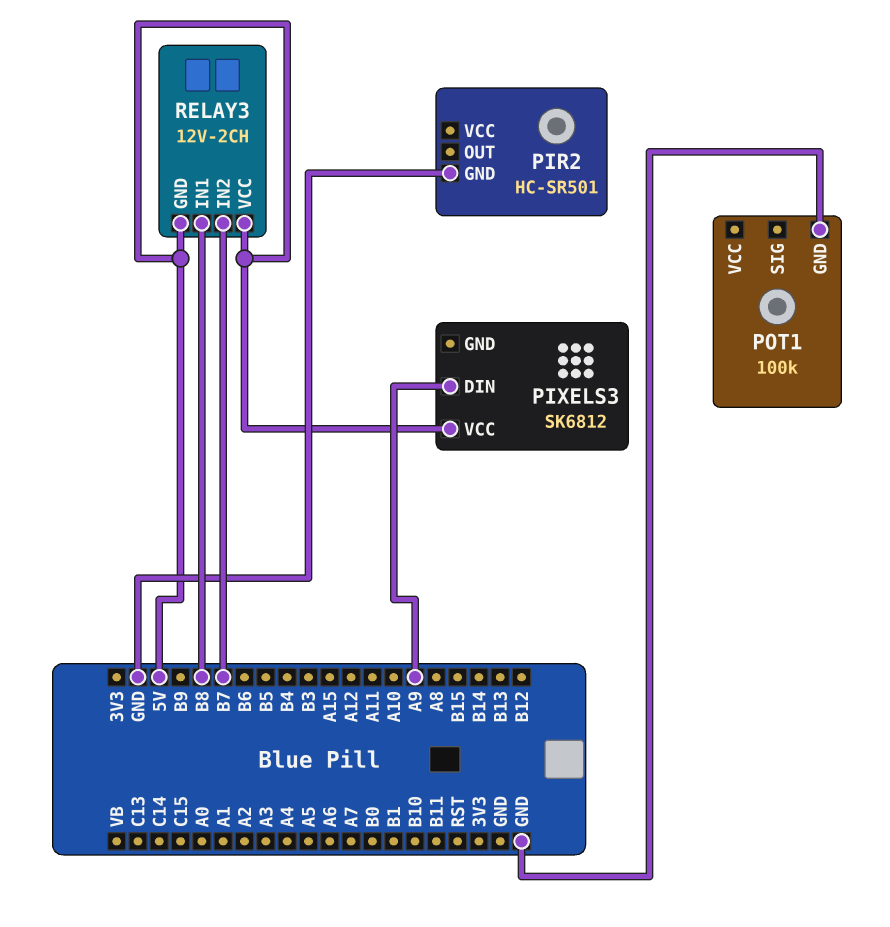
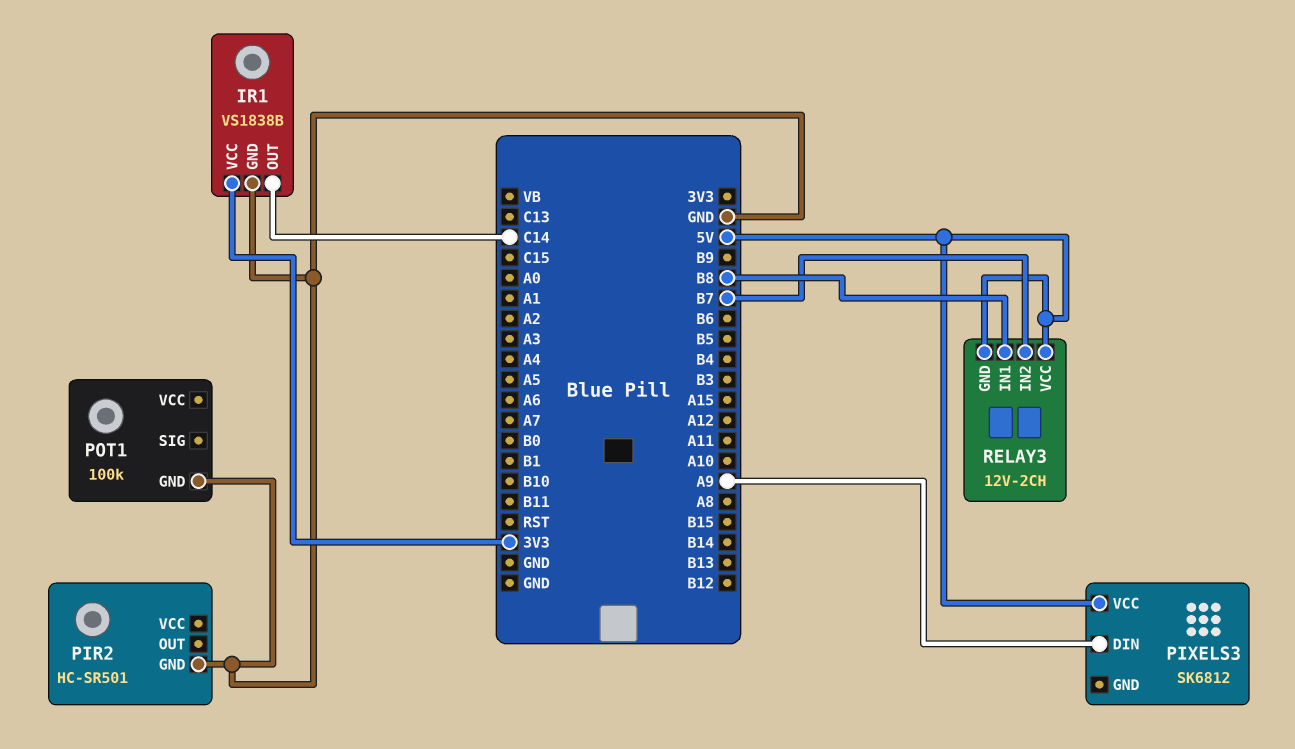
IR1: none -> VS1838B
IR1 pin GND: none -> GND
IR1 pin OUT: none -> C14
IR1 pin VCC: none -> 3V3

